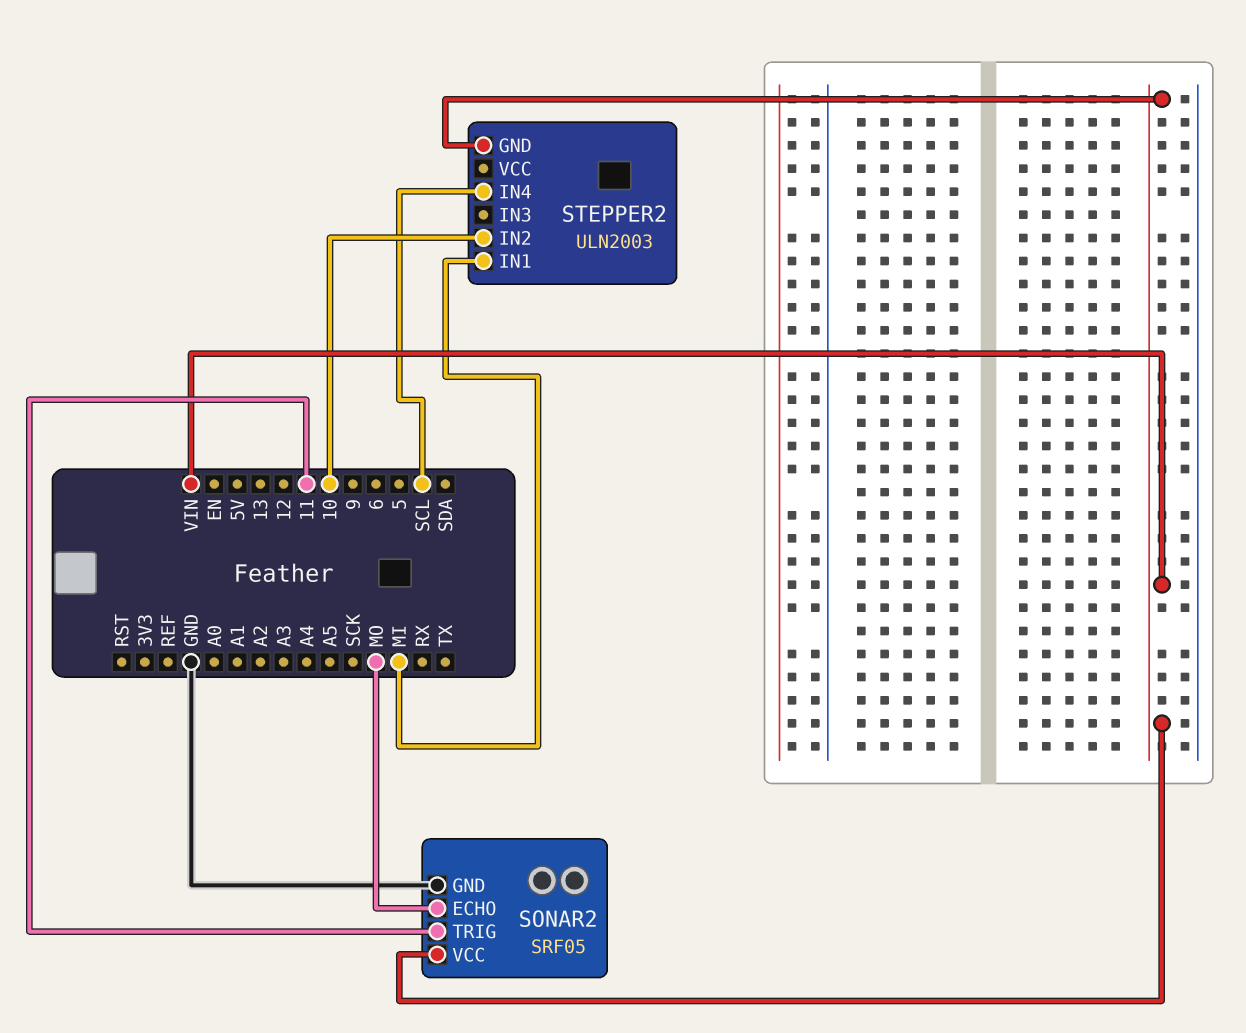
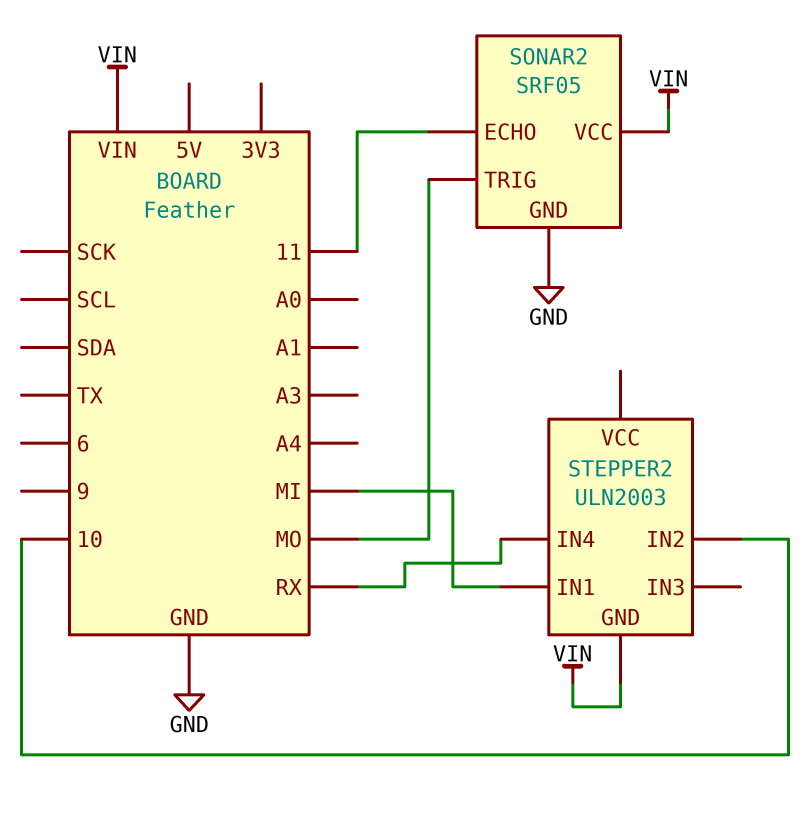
SONAR2 pin ECHO: MO -> 11
SONAR2 pin TRIG: 11 -> MO
STEPPER2 pin IN4: SCL -> RX

